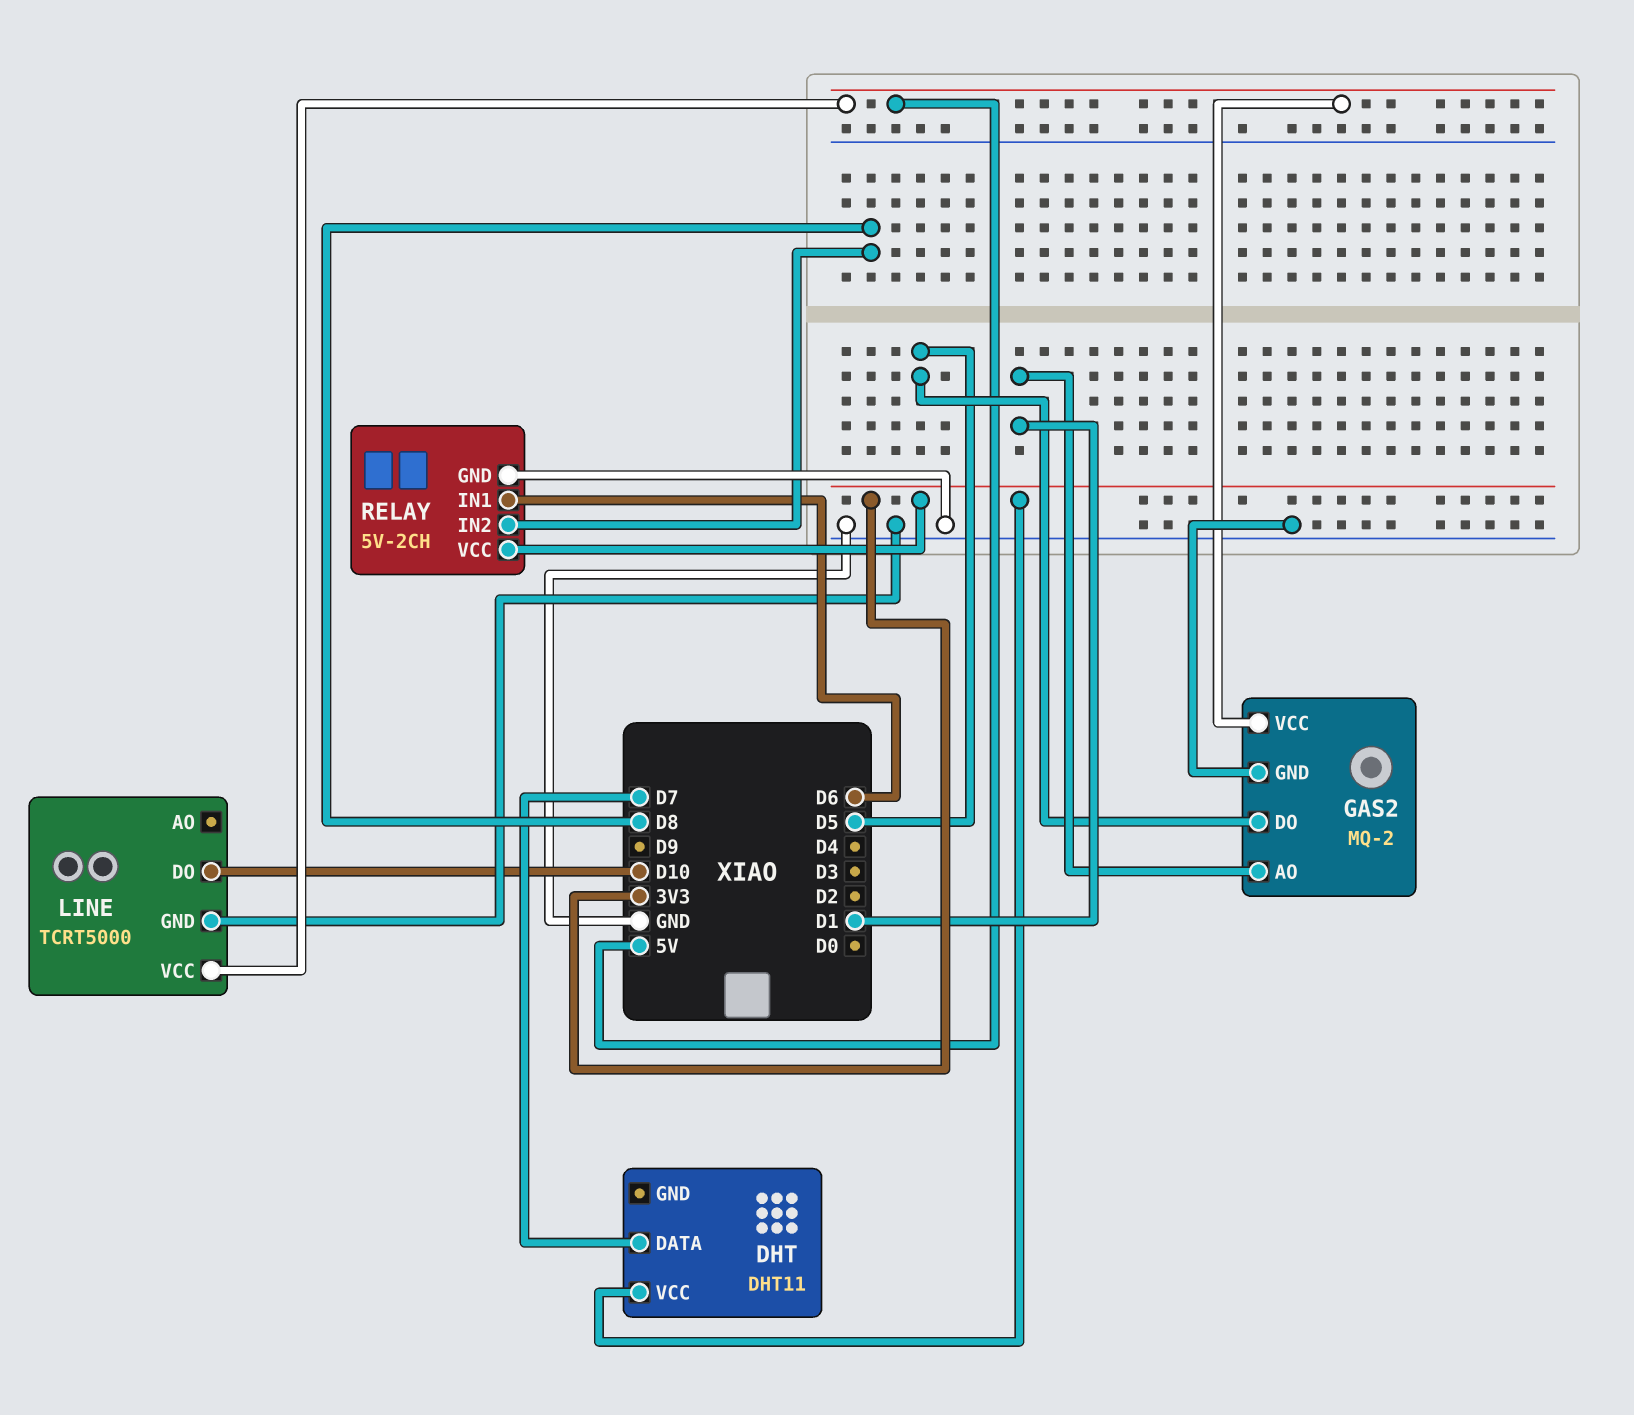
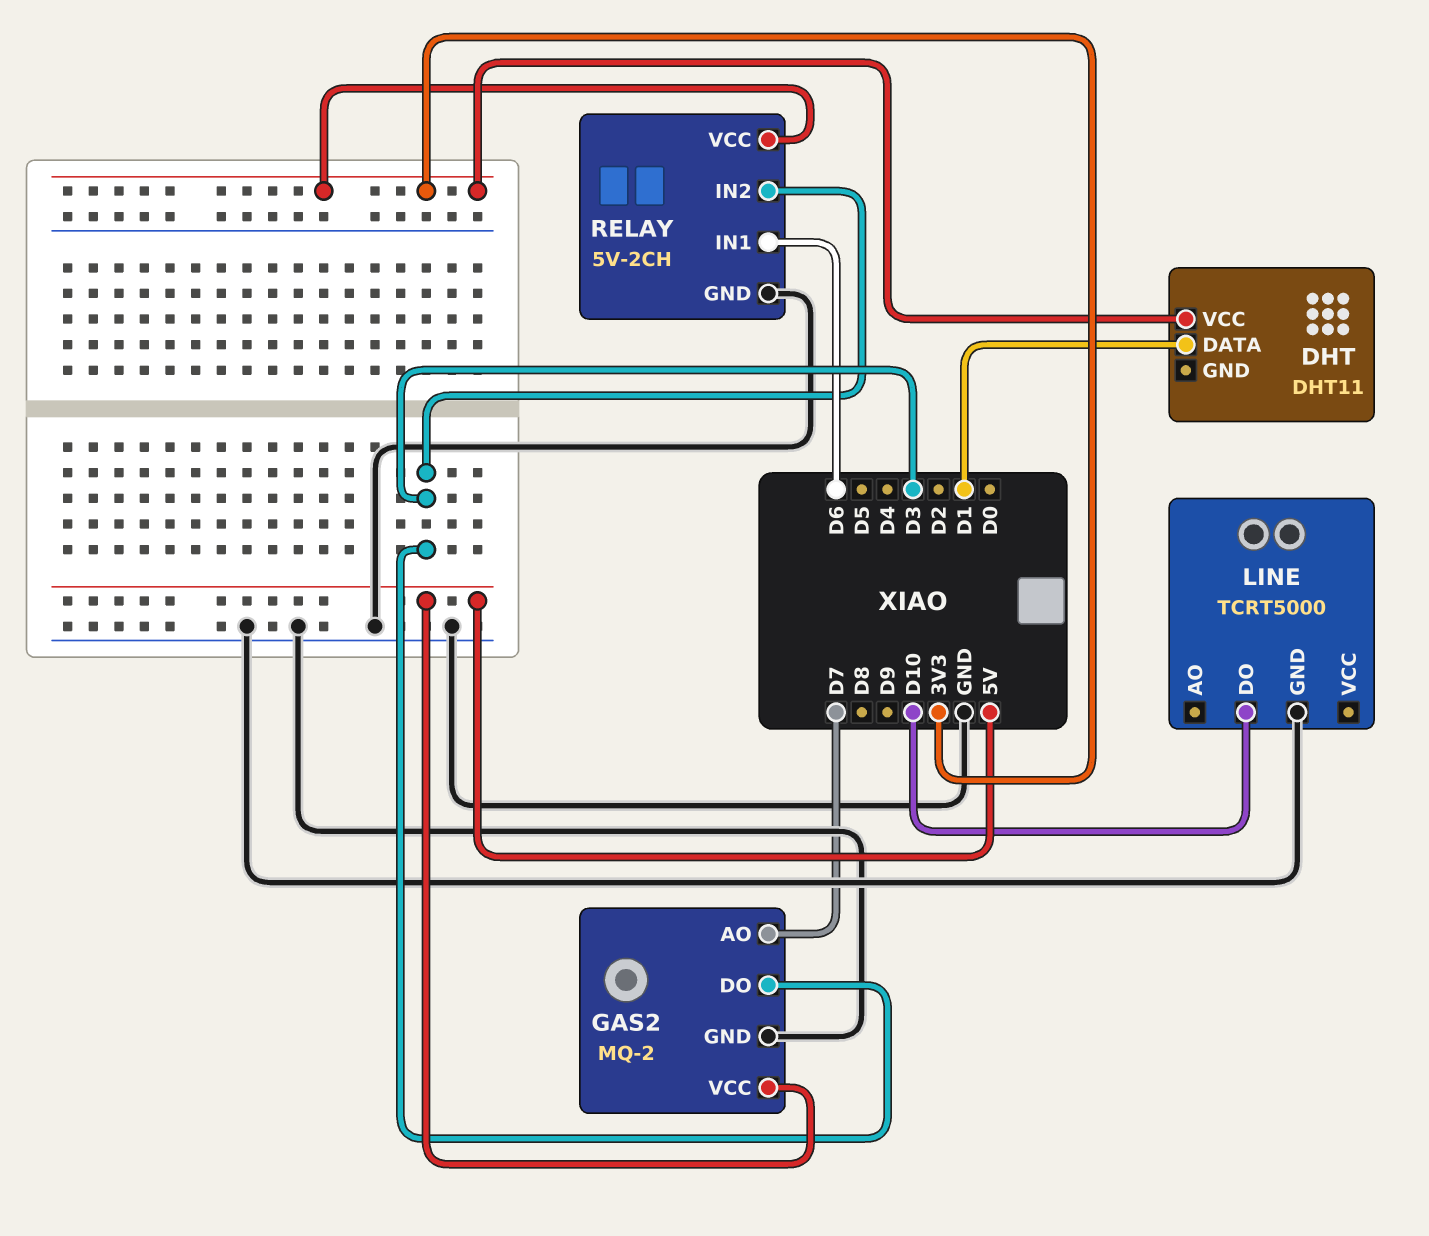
DHT pin DATA: D7 -> D1
GAS2 pin AO: D1 -> D7
GAS2 pin DO: D5 -> D3
LINE pin VCC: 5V -> none
RELAY pin IN2: D8 -> D3

